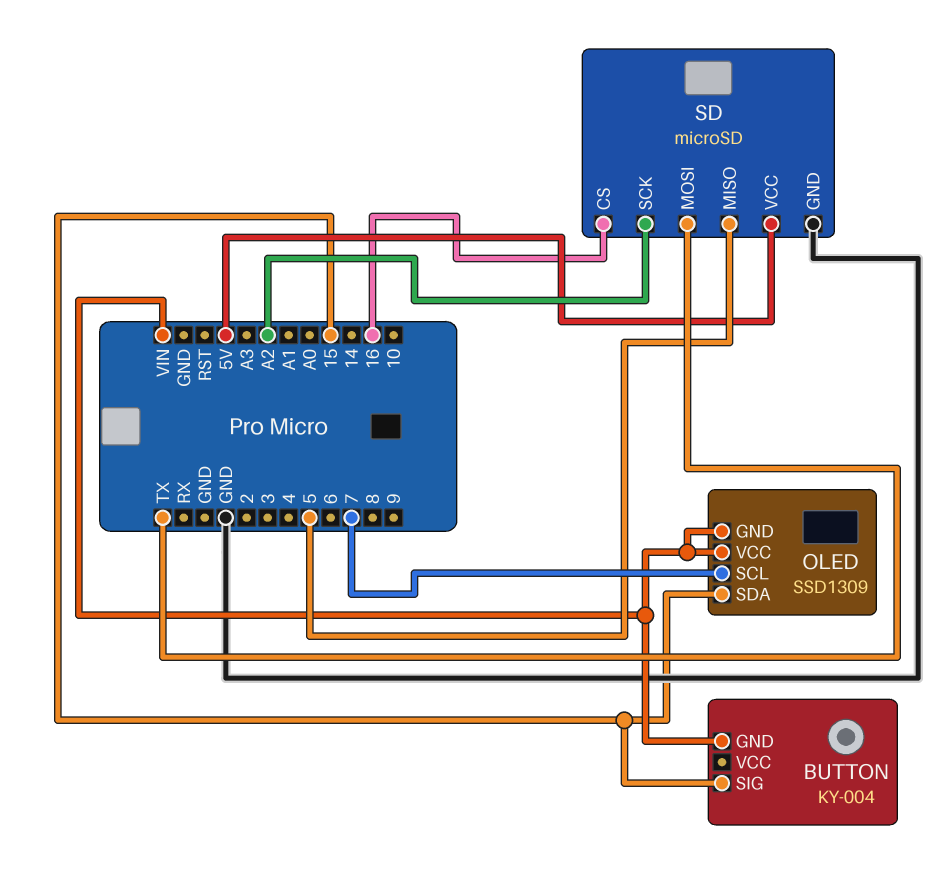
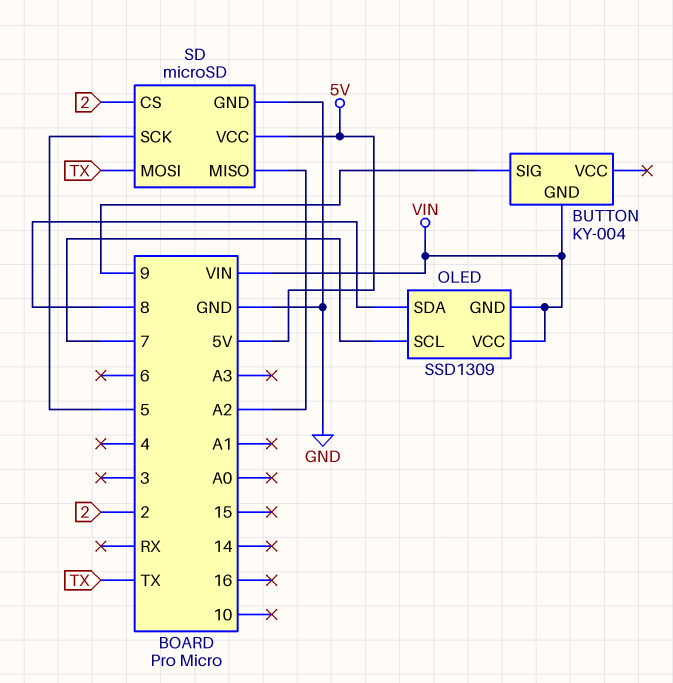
BUTTON pin SIG: 15 -> 9
OLED pin SDA: 15 -> 8
SD pin CS: 16 -> 2
SD pin MISO: 5 -> A2
SD pin SCK: A2 -> 5

